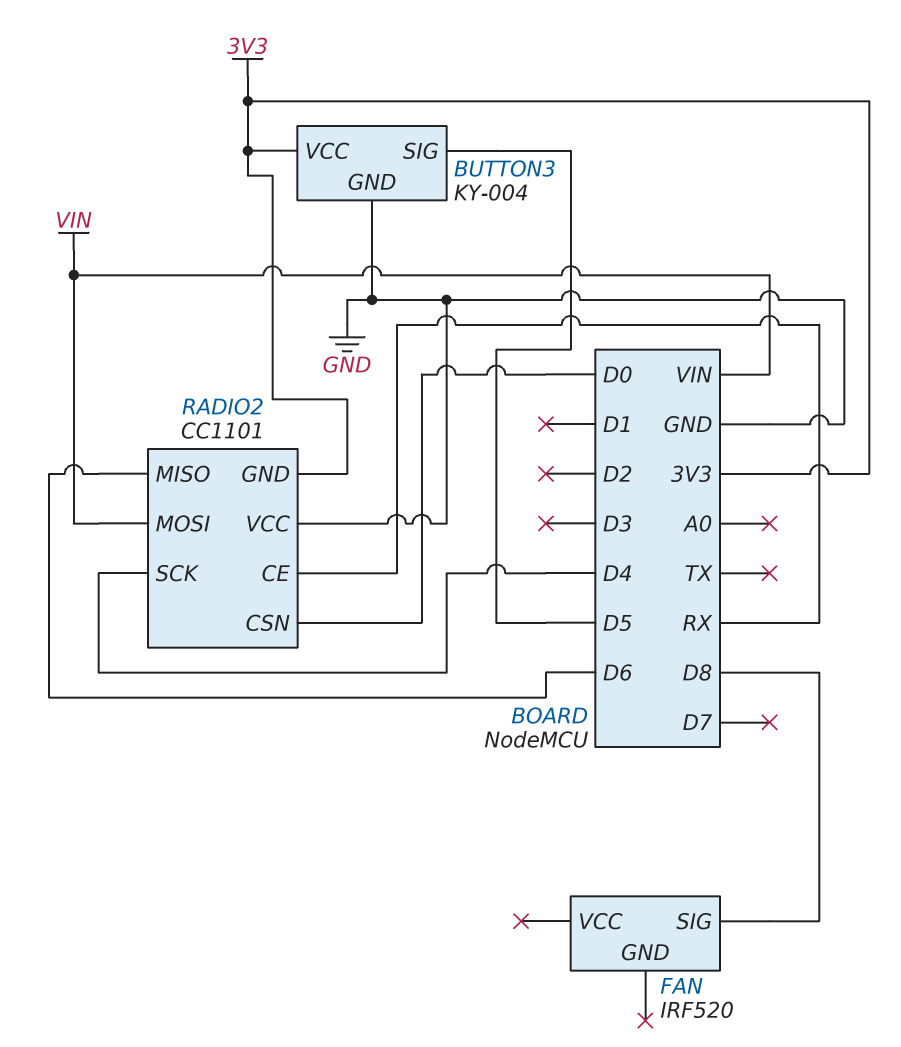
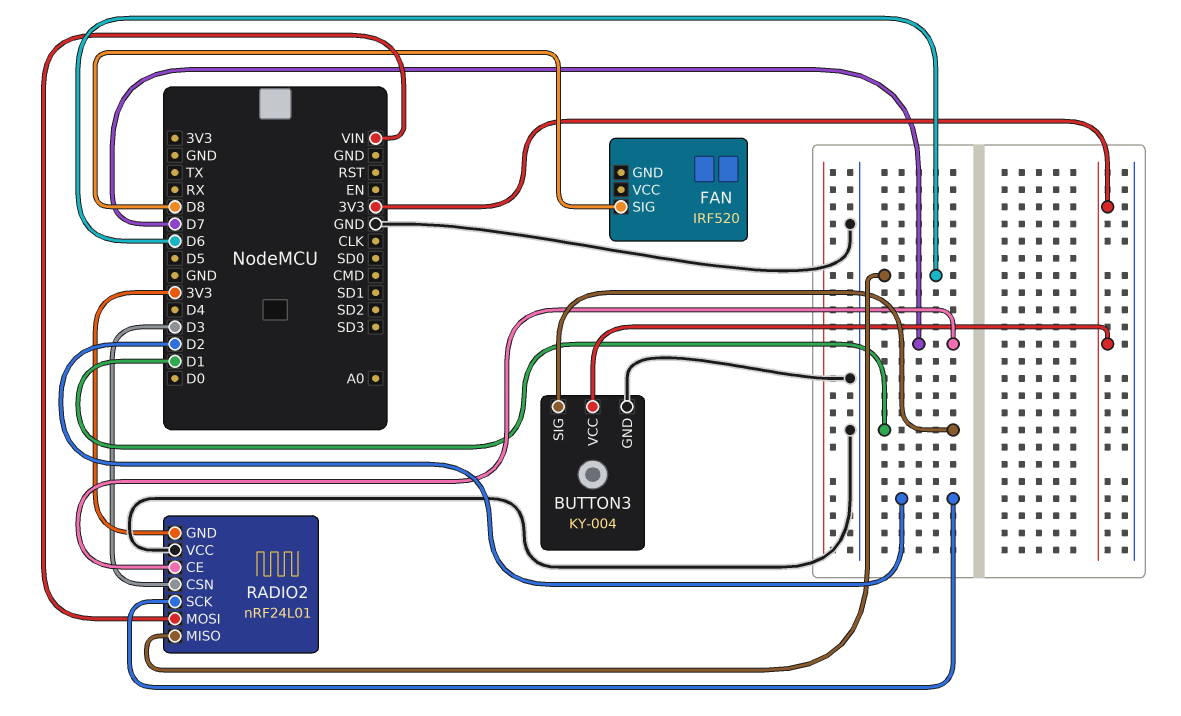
BUTTON3 pin SIG: D5 -> D1
RADIO2: CC1101 -> nRF24L01
RADIO2 pin CE: RX -> D7
RADIO2 pin CSN: D0 -> D3
RADIO2 pin SCK: D4 -> D2

